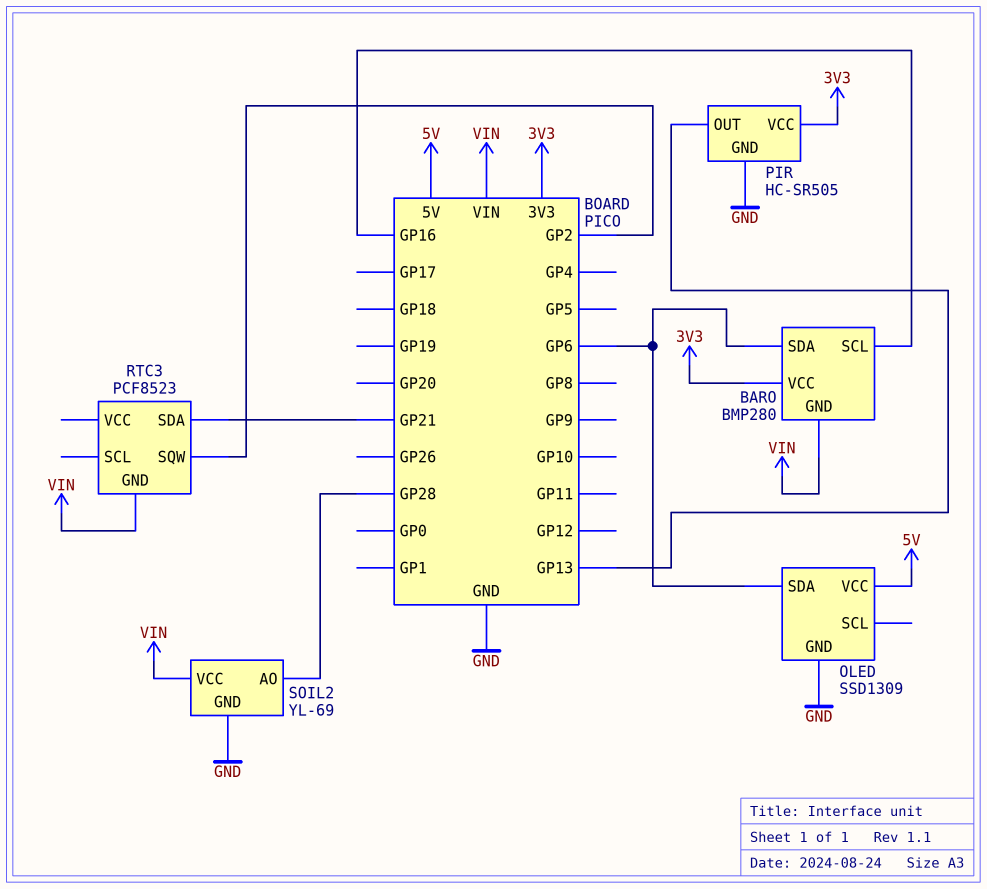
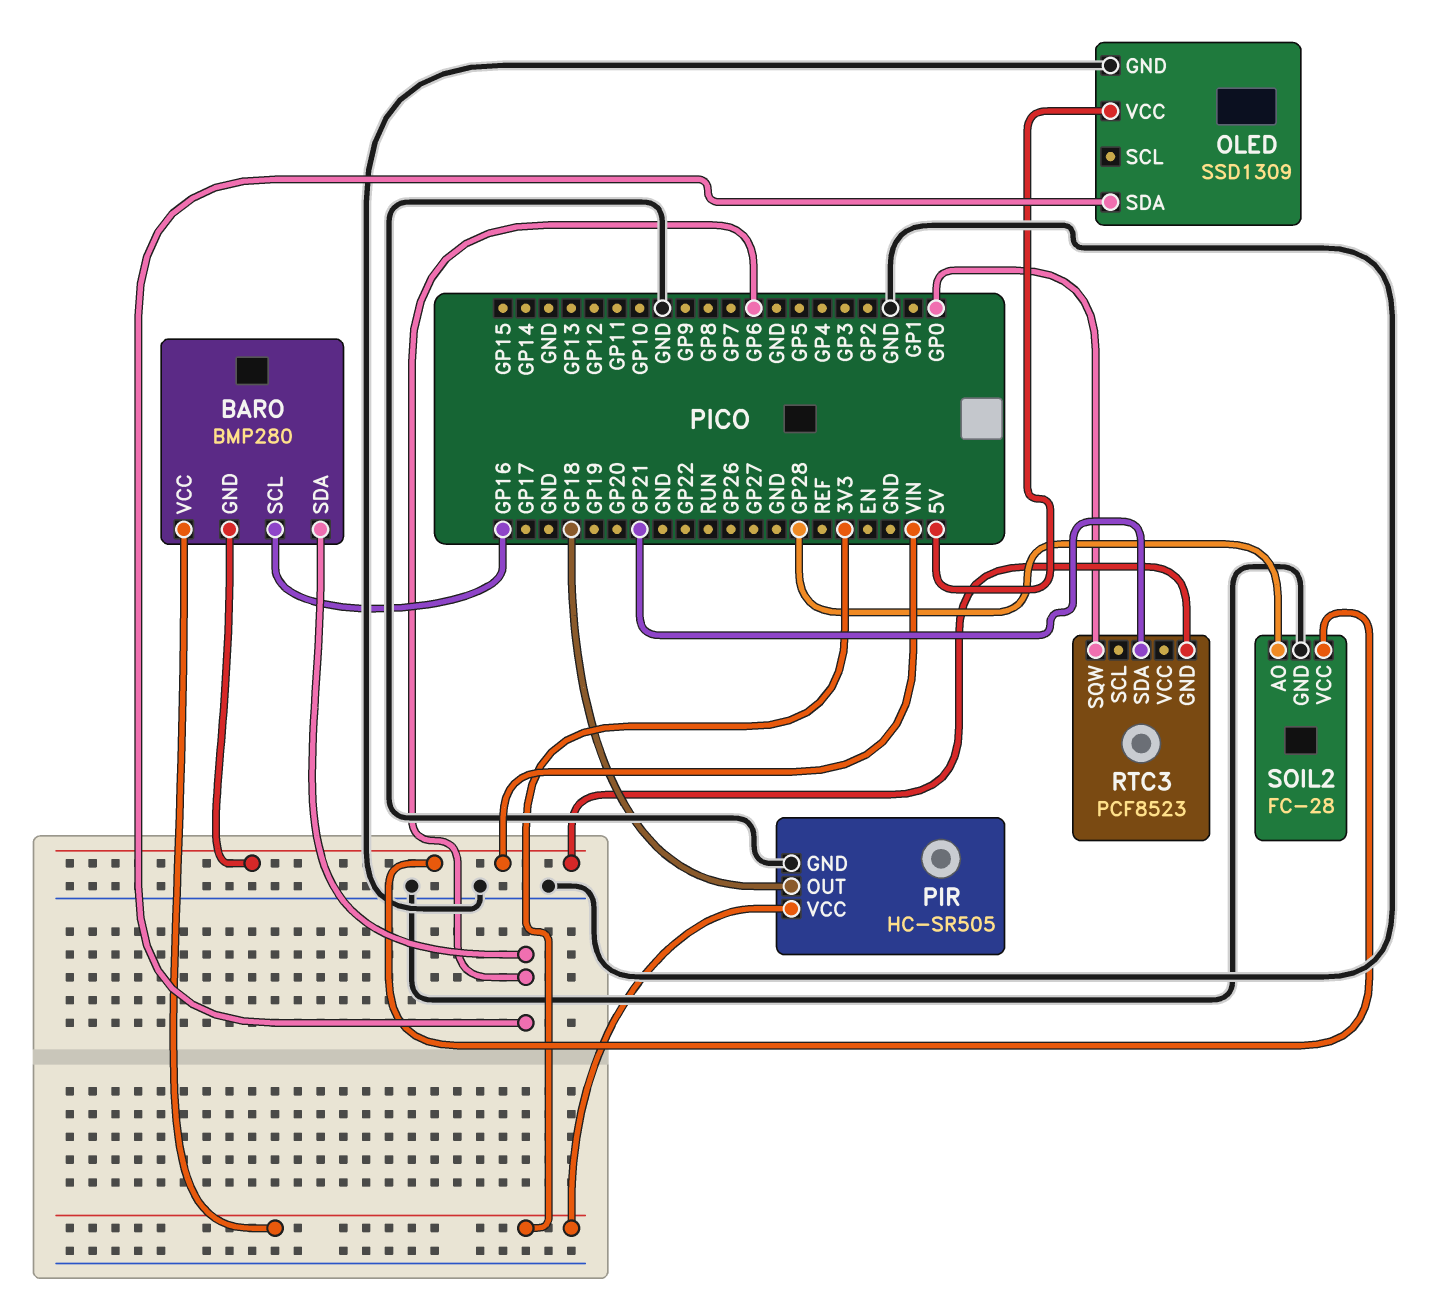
PIR pin OUT: GP13 -> GP18
RTC3 pin SQW: GP2 -> GP0
SOIL2: YL-69 -> FC-28

